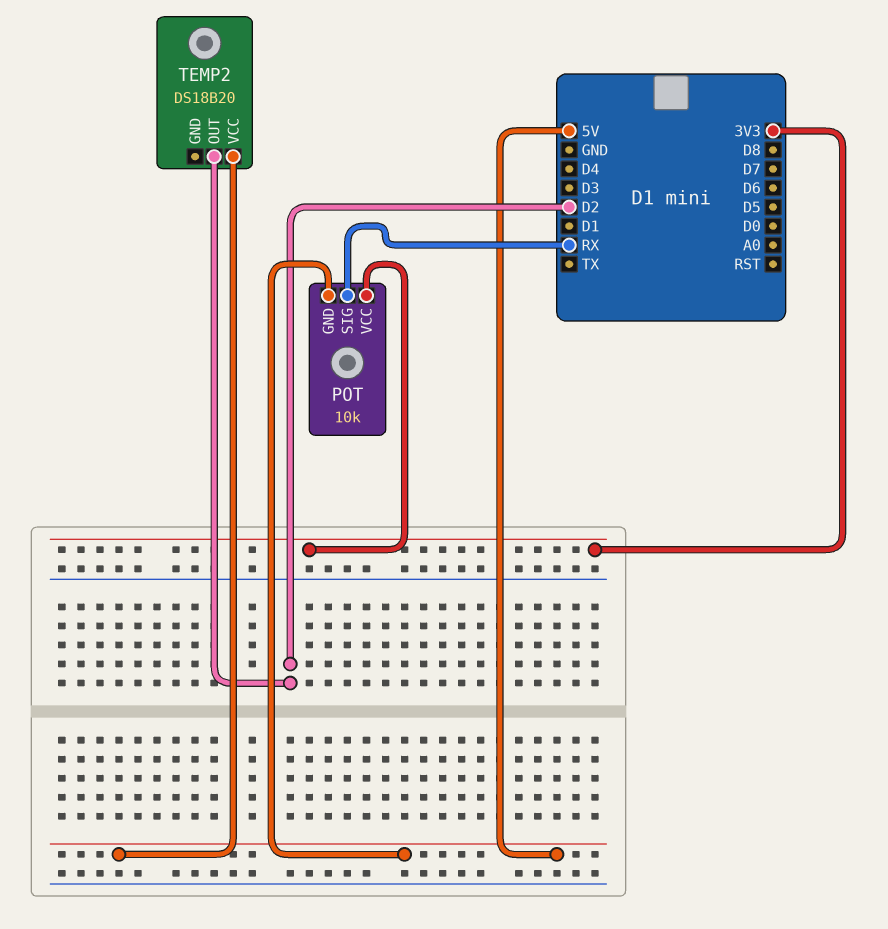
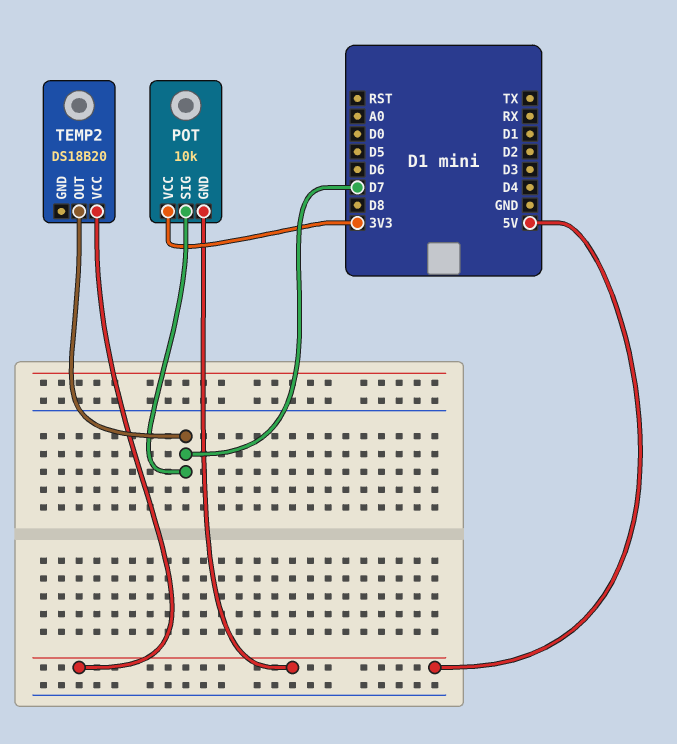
POT pin SIG: RX -> D7
TEMP2 pin OUT: D2 -> D7

